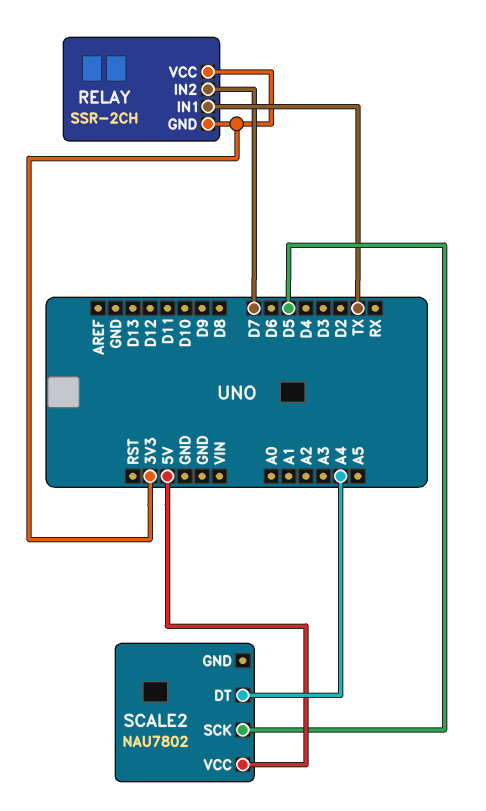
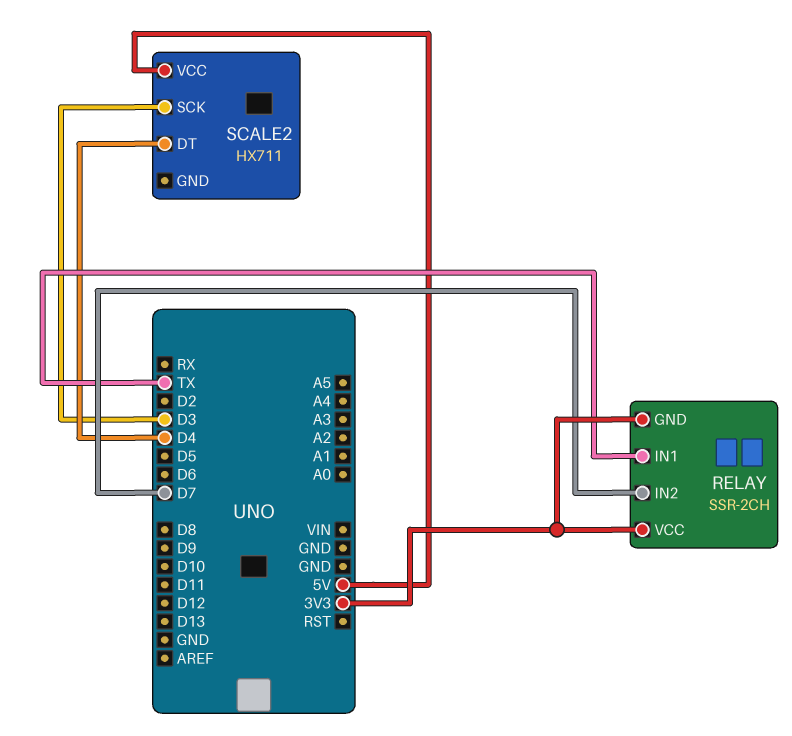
SCALE2: NAU7802 -> HX711
SCALE2 pin DT: A4 -> D4
SCALE2 pin SCK: D5 -> D3

